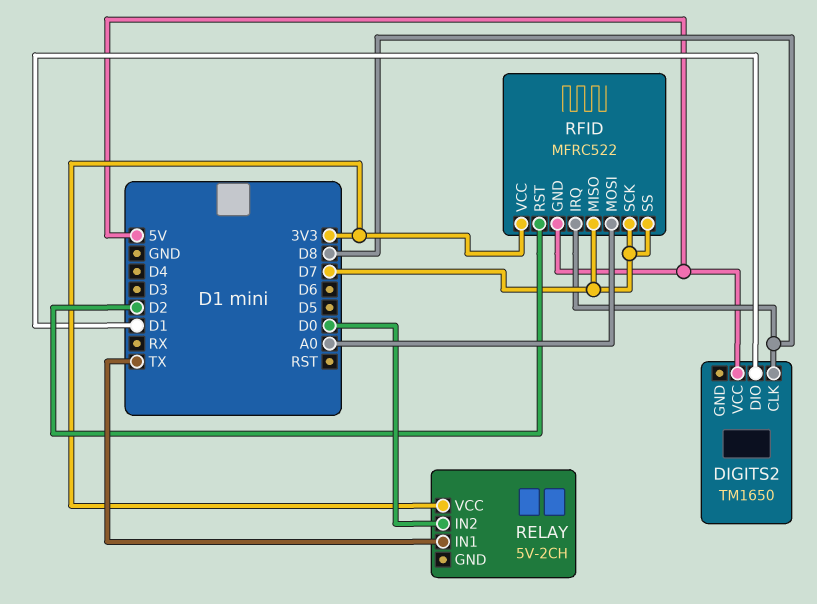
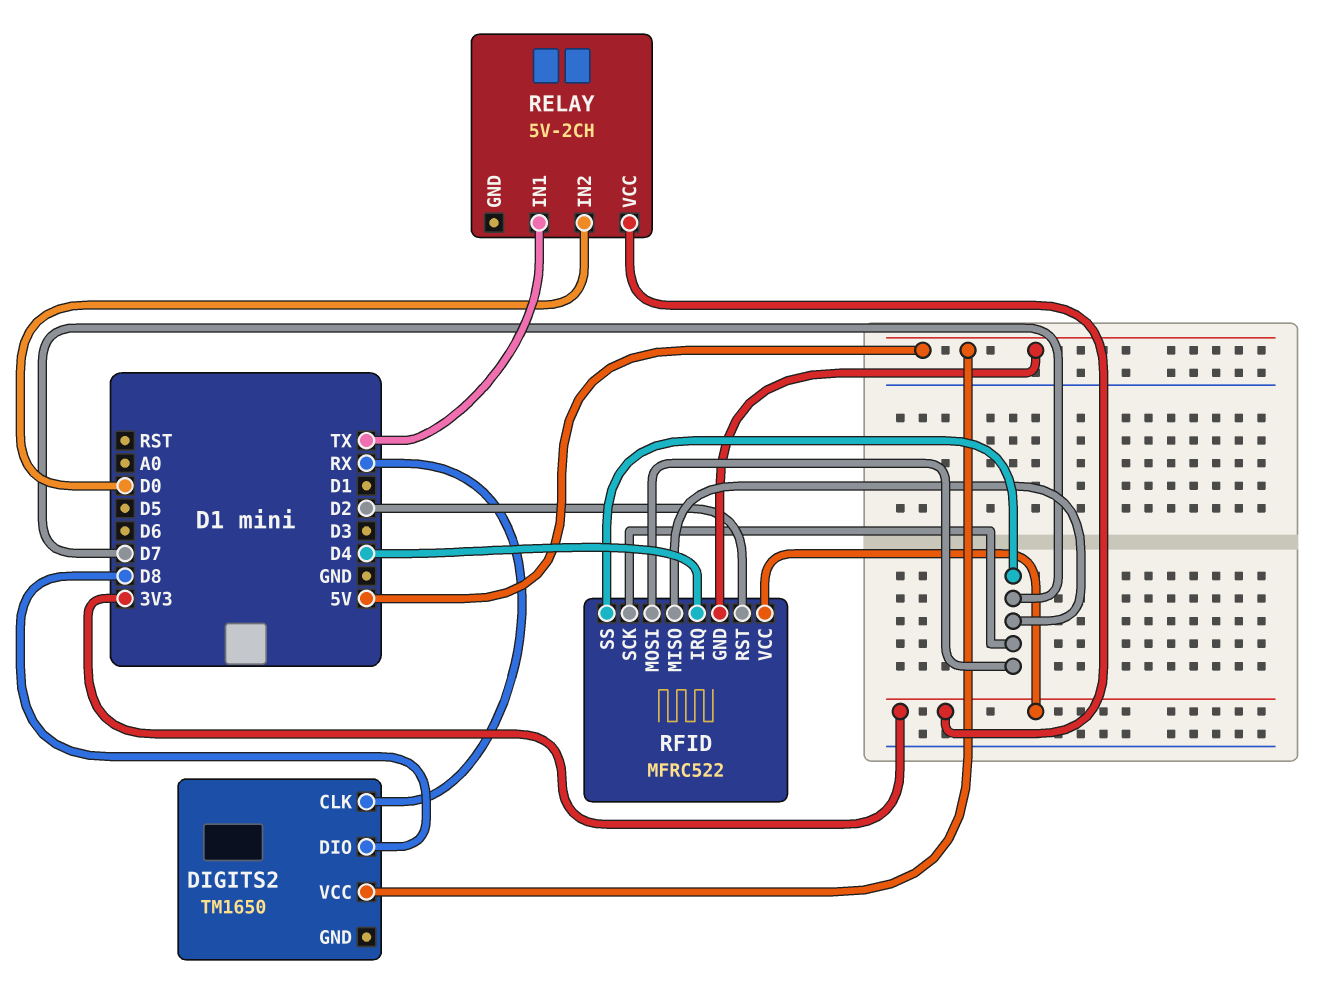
DIGITS2 pin CLK: D8 -> RX
DIGITS2 pin DIO: D1 -> D8
RFID pin IRQ: D8 -> D4
RFID pin MOSI: A0 -> D7

